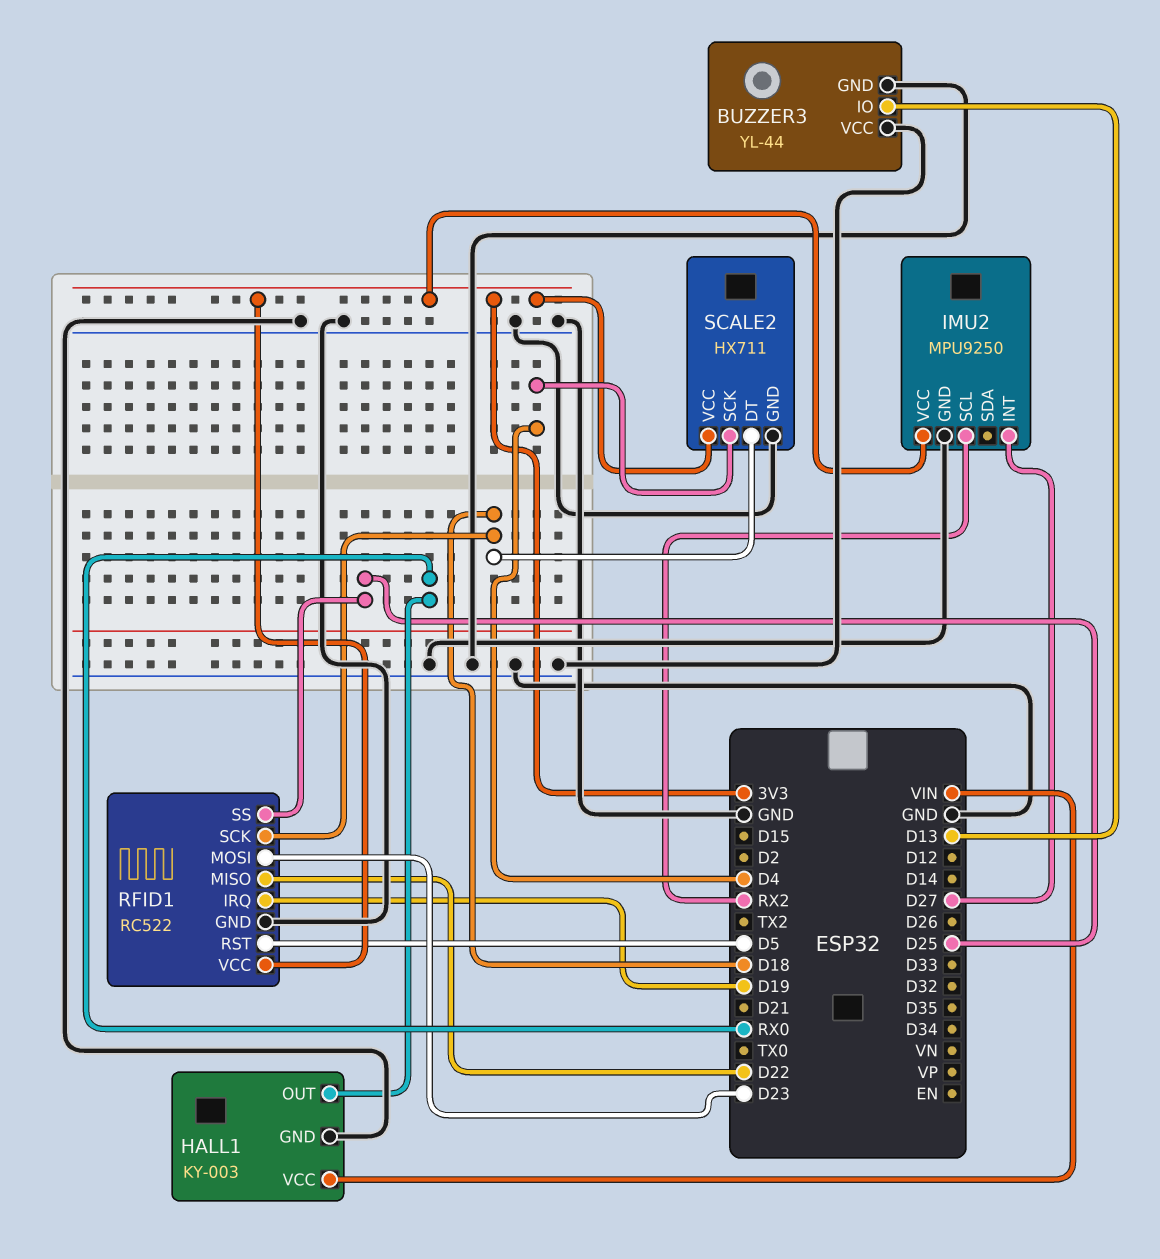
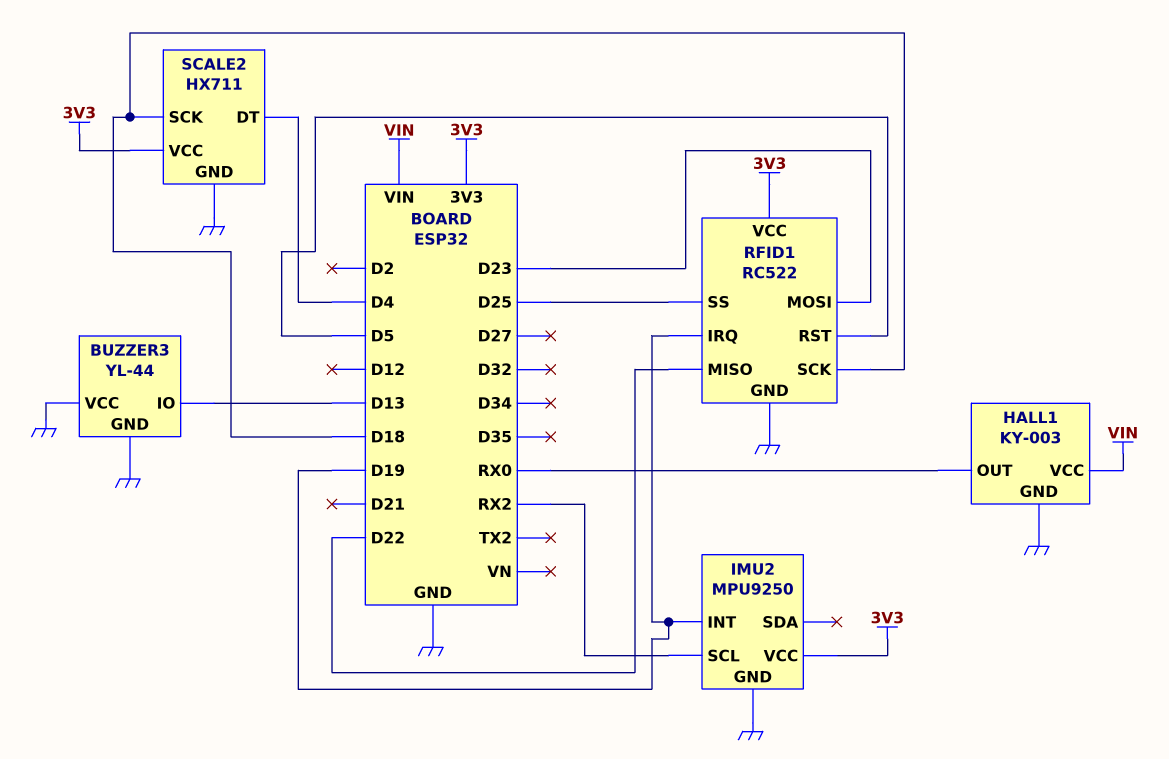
IMU2 pin INT: D27 -> D19
SCALE2 pin DT: D18 -> D4
SCALE2 pin SCK: D4 -> D18

